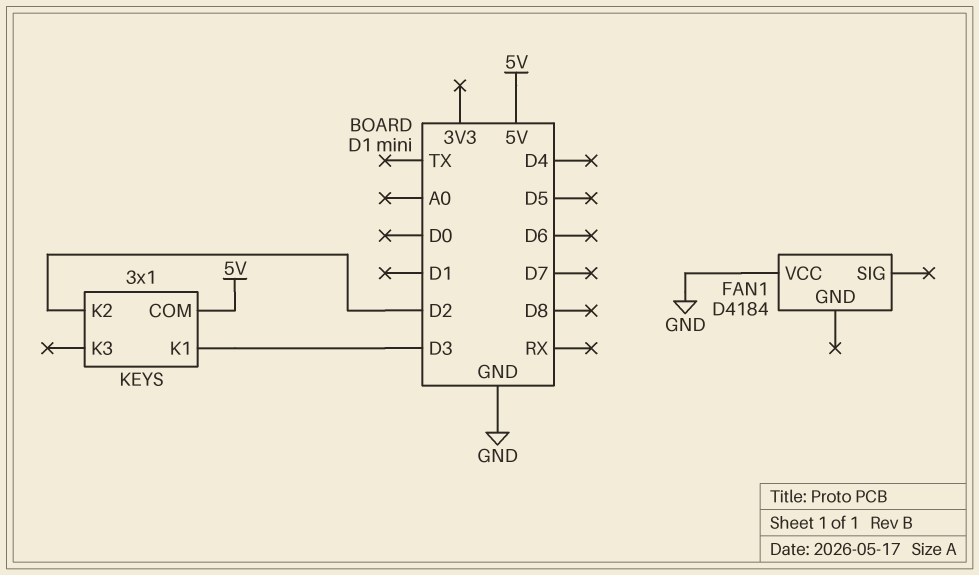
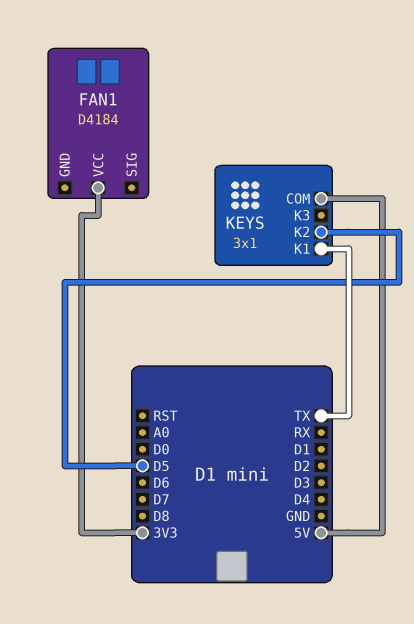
FAN1 pin VCC: GND -> 3V3
KEYS pin K1: D3 -> TX
KEYS pin K2: D2 -> D5

